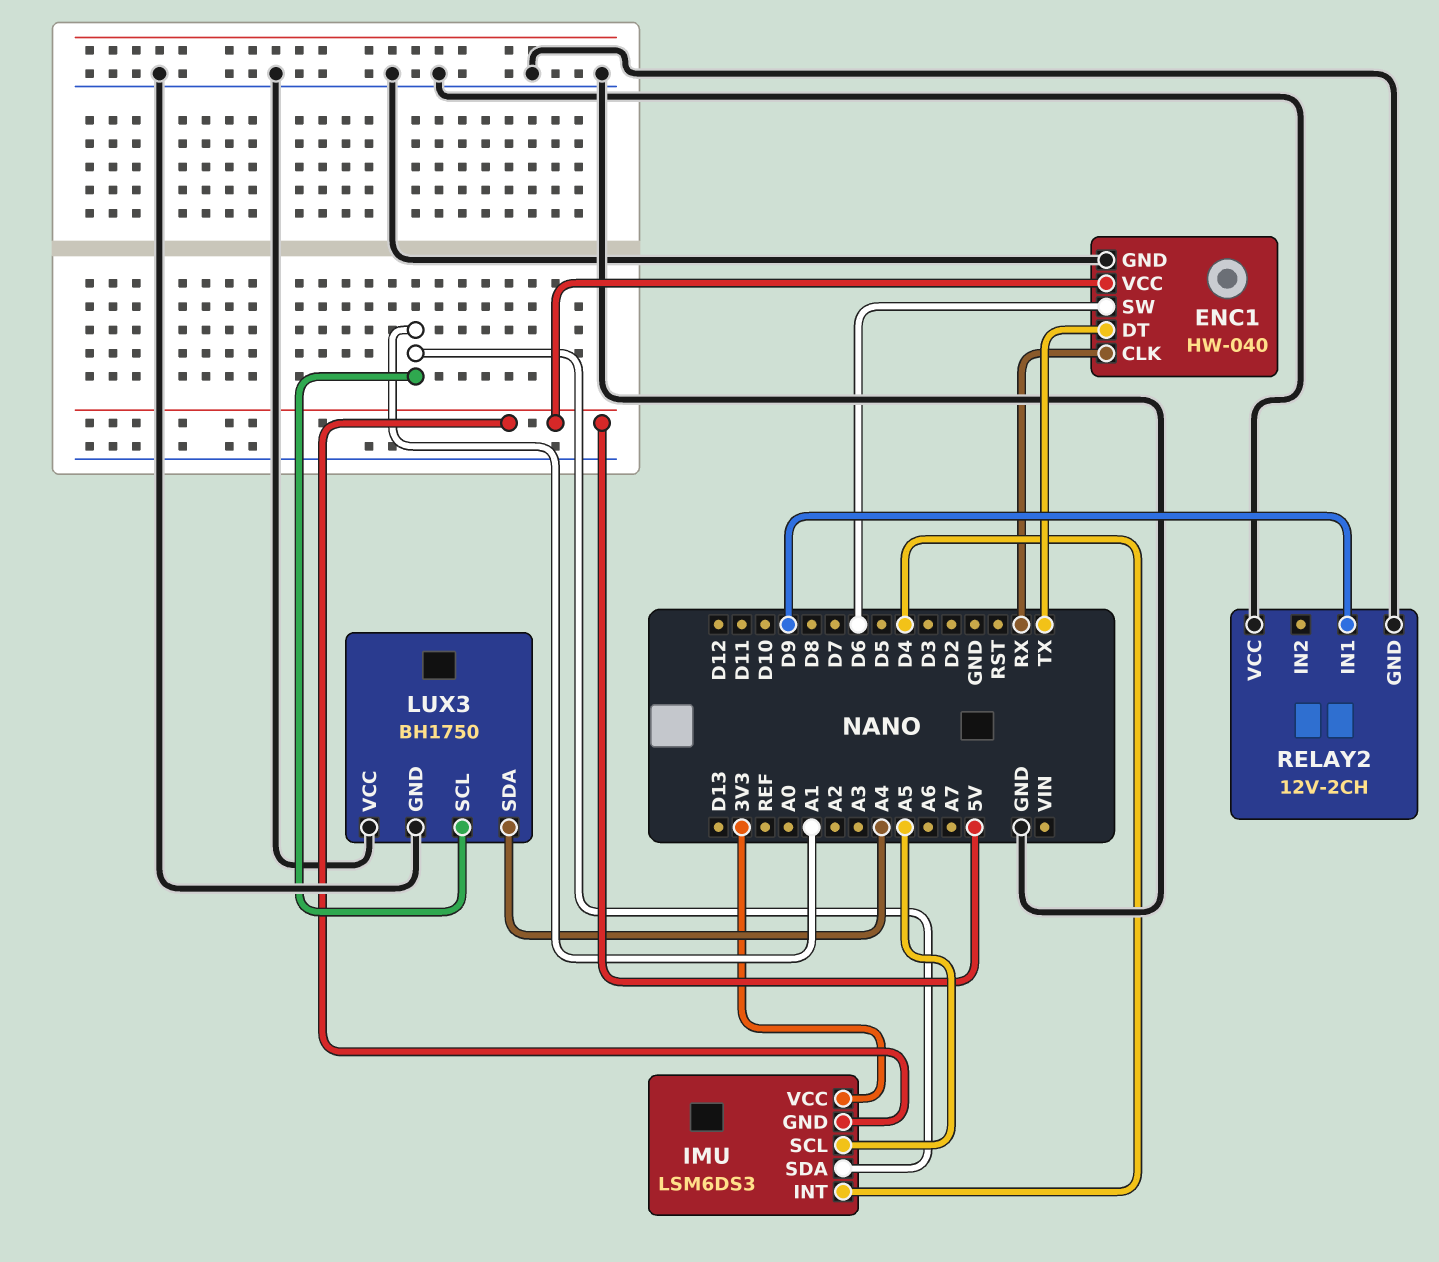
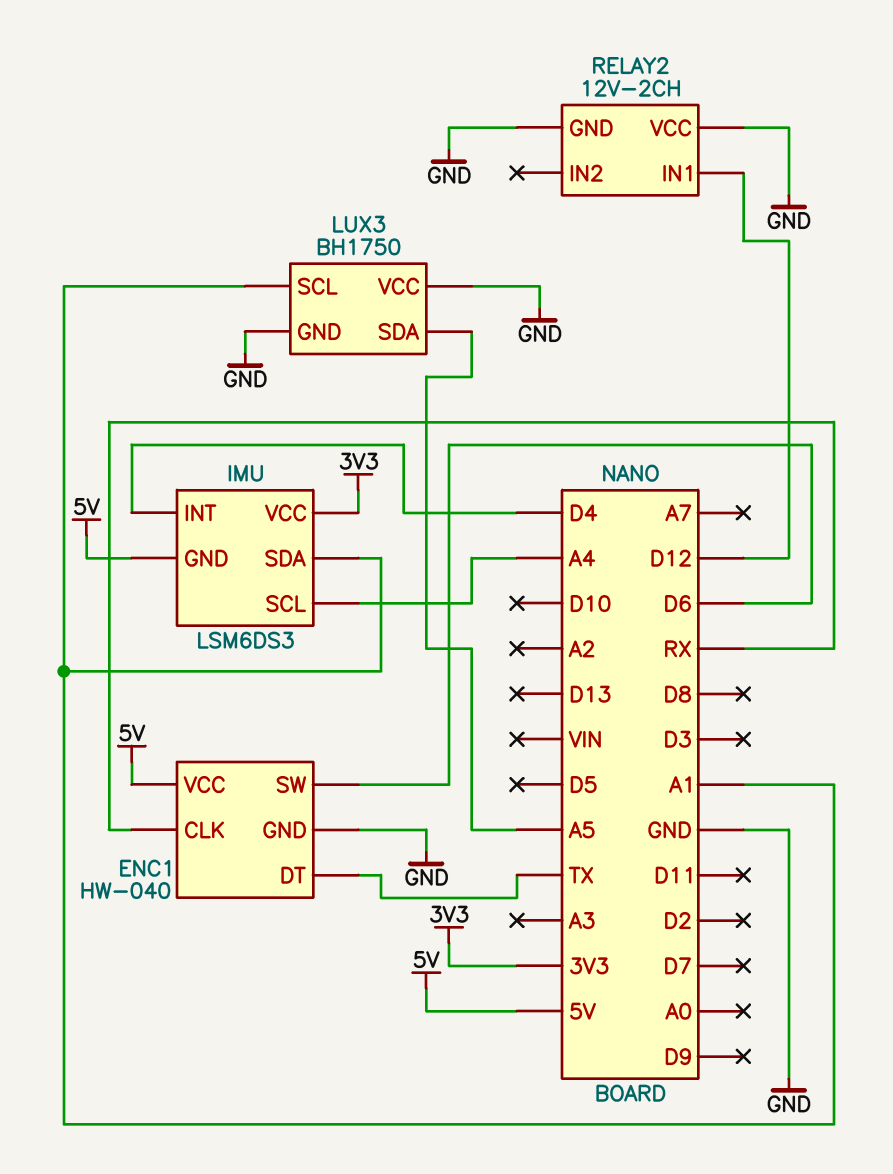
IMU pin SCL: A5 -> A4
LUX3 pin SDA: A4 -> A5
RELAY2 pin IN1: D9 -> D12

